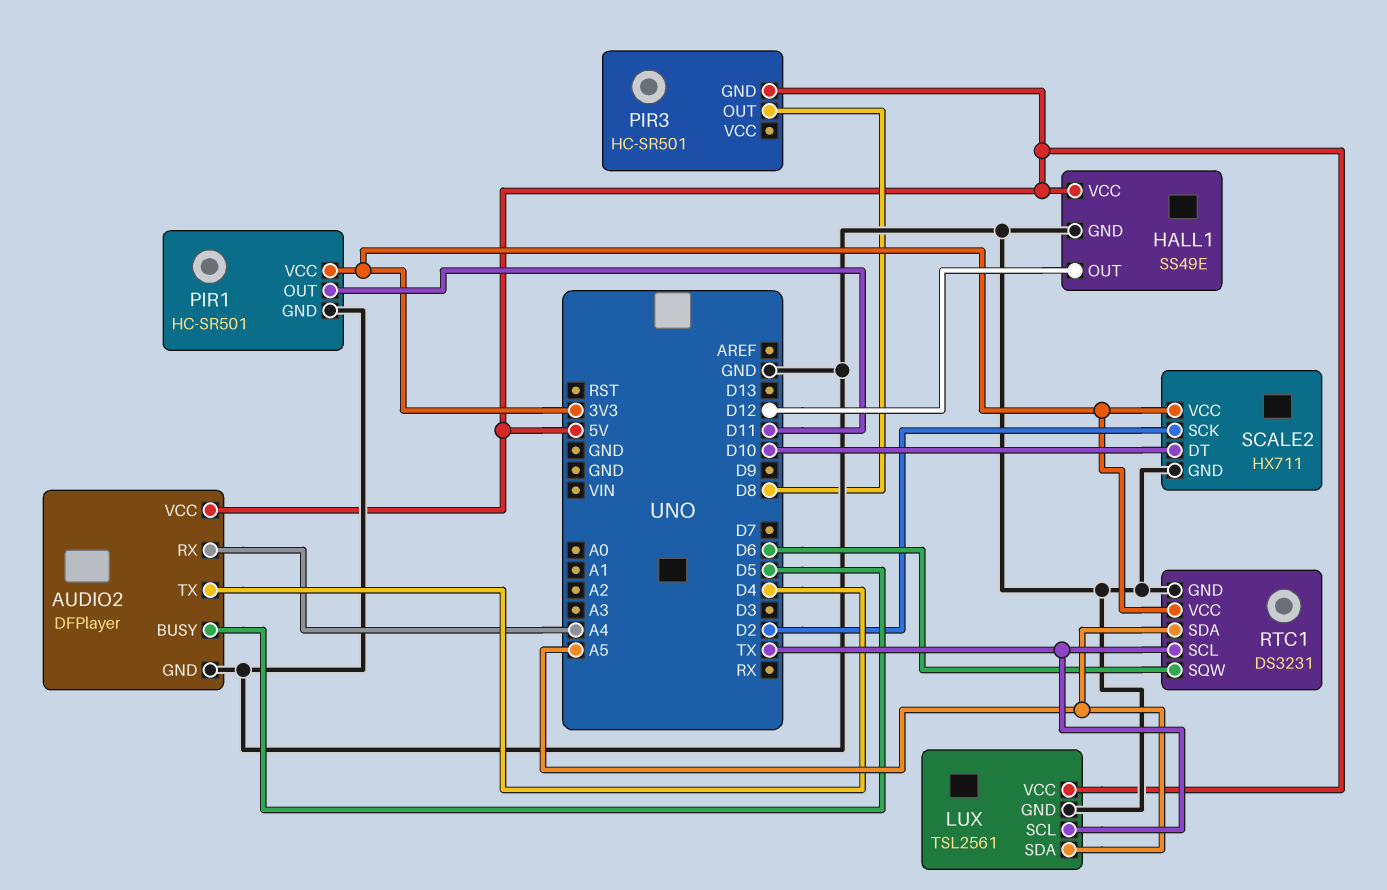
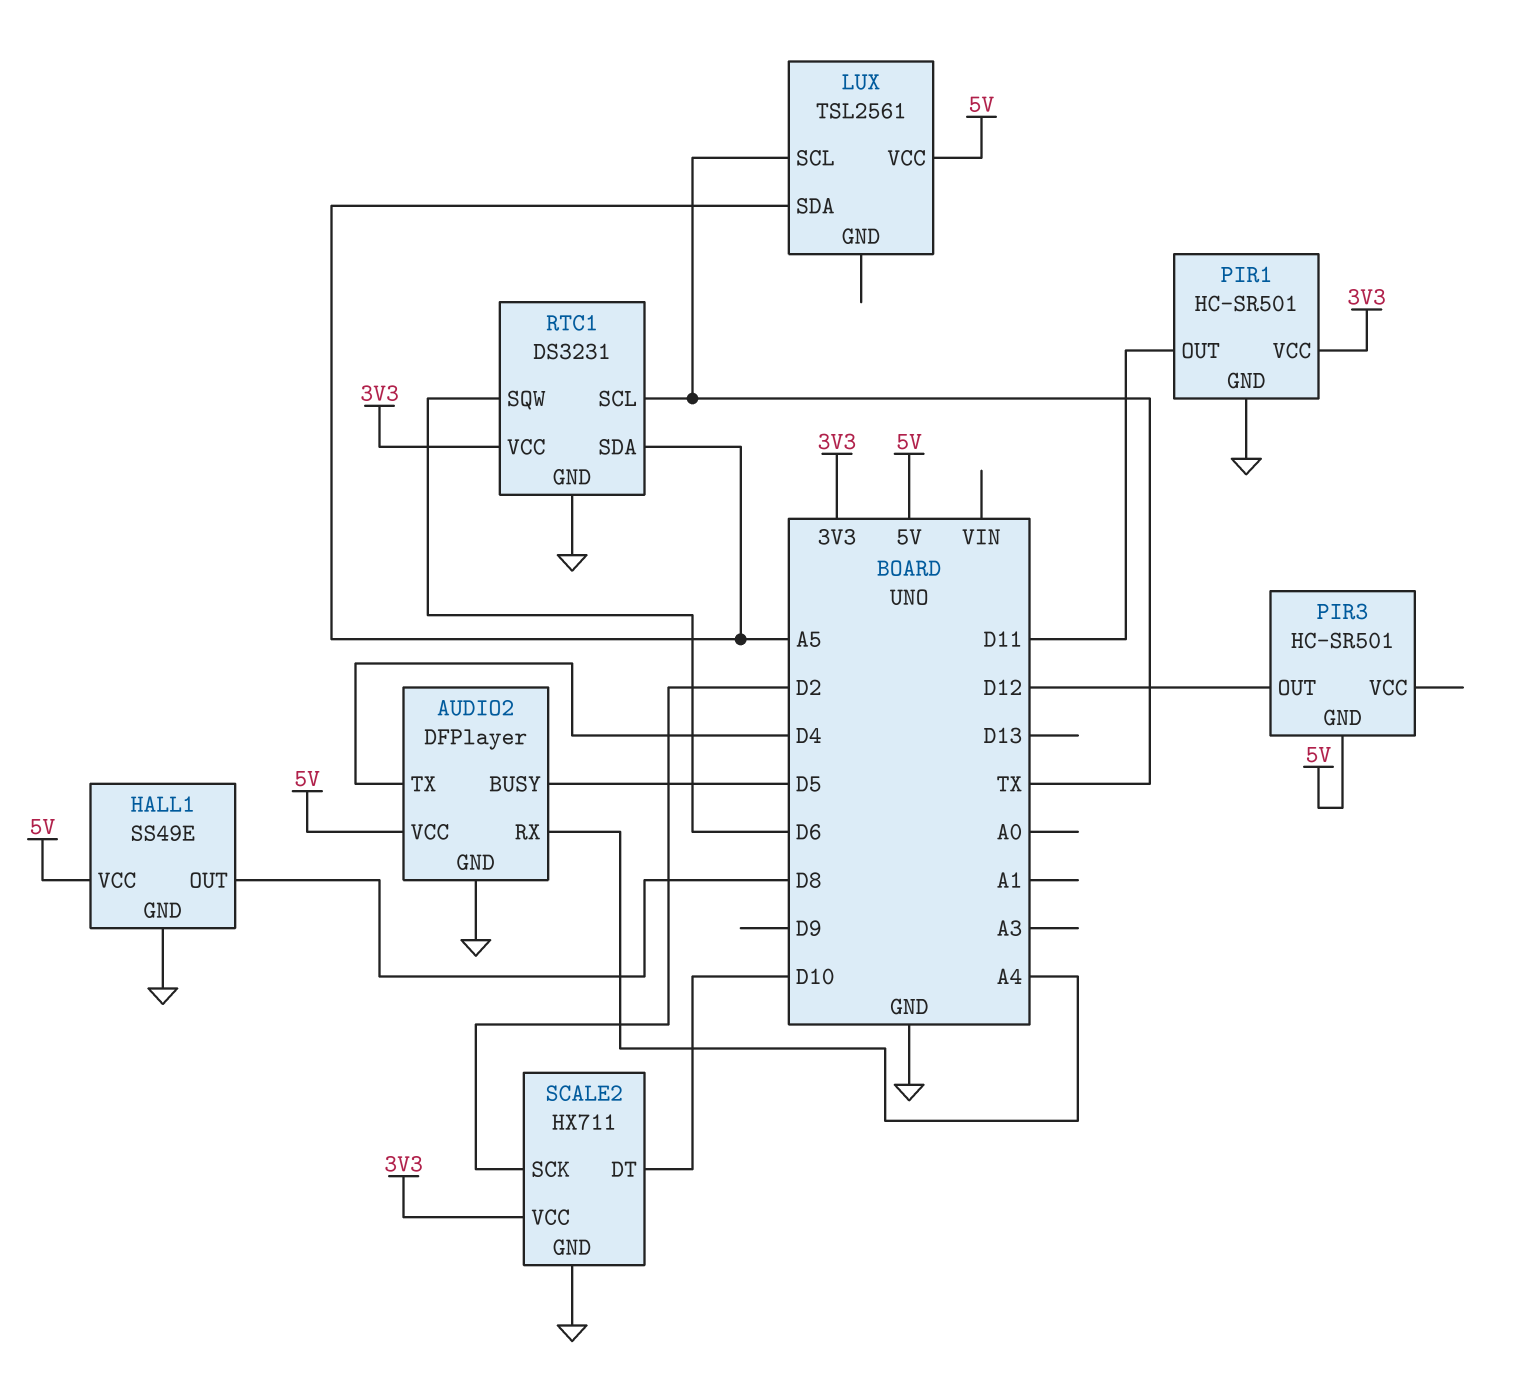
HALL1 pin OUT: D12 -> D8
LUX pin GND: GND -> none
PIR3 pin OUT: D8 -> D12

